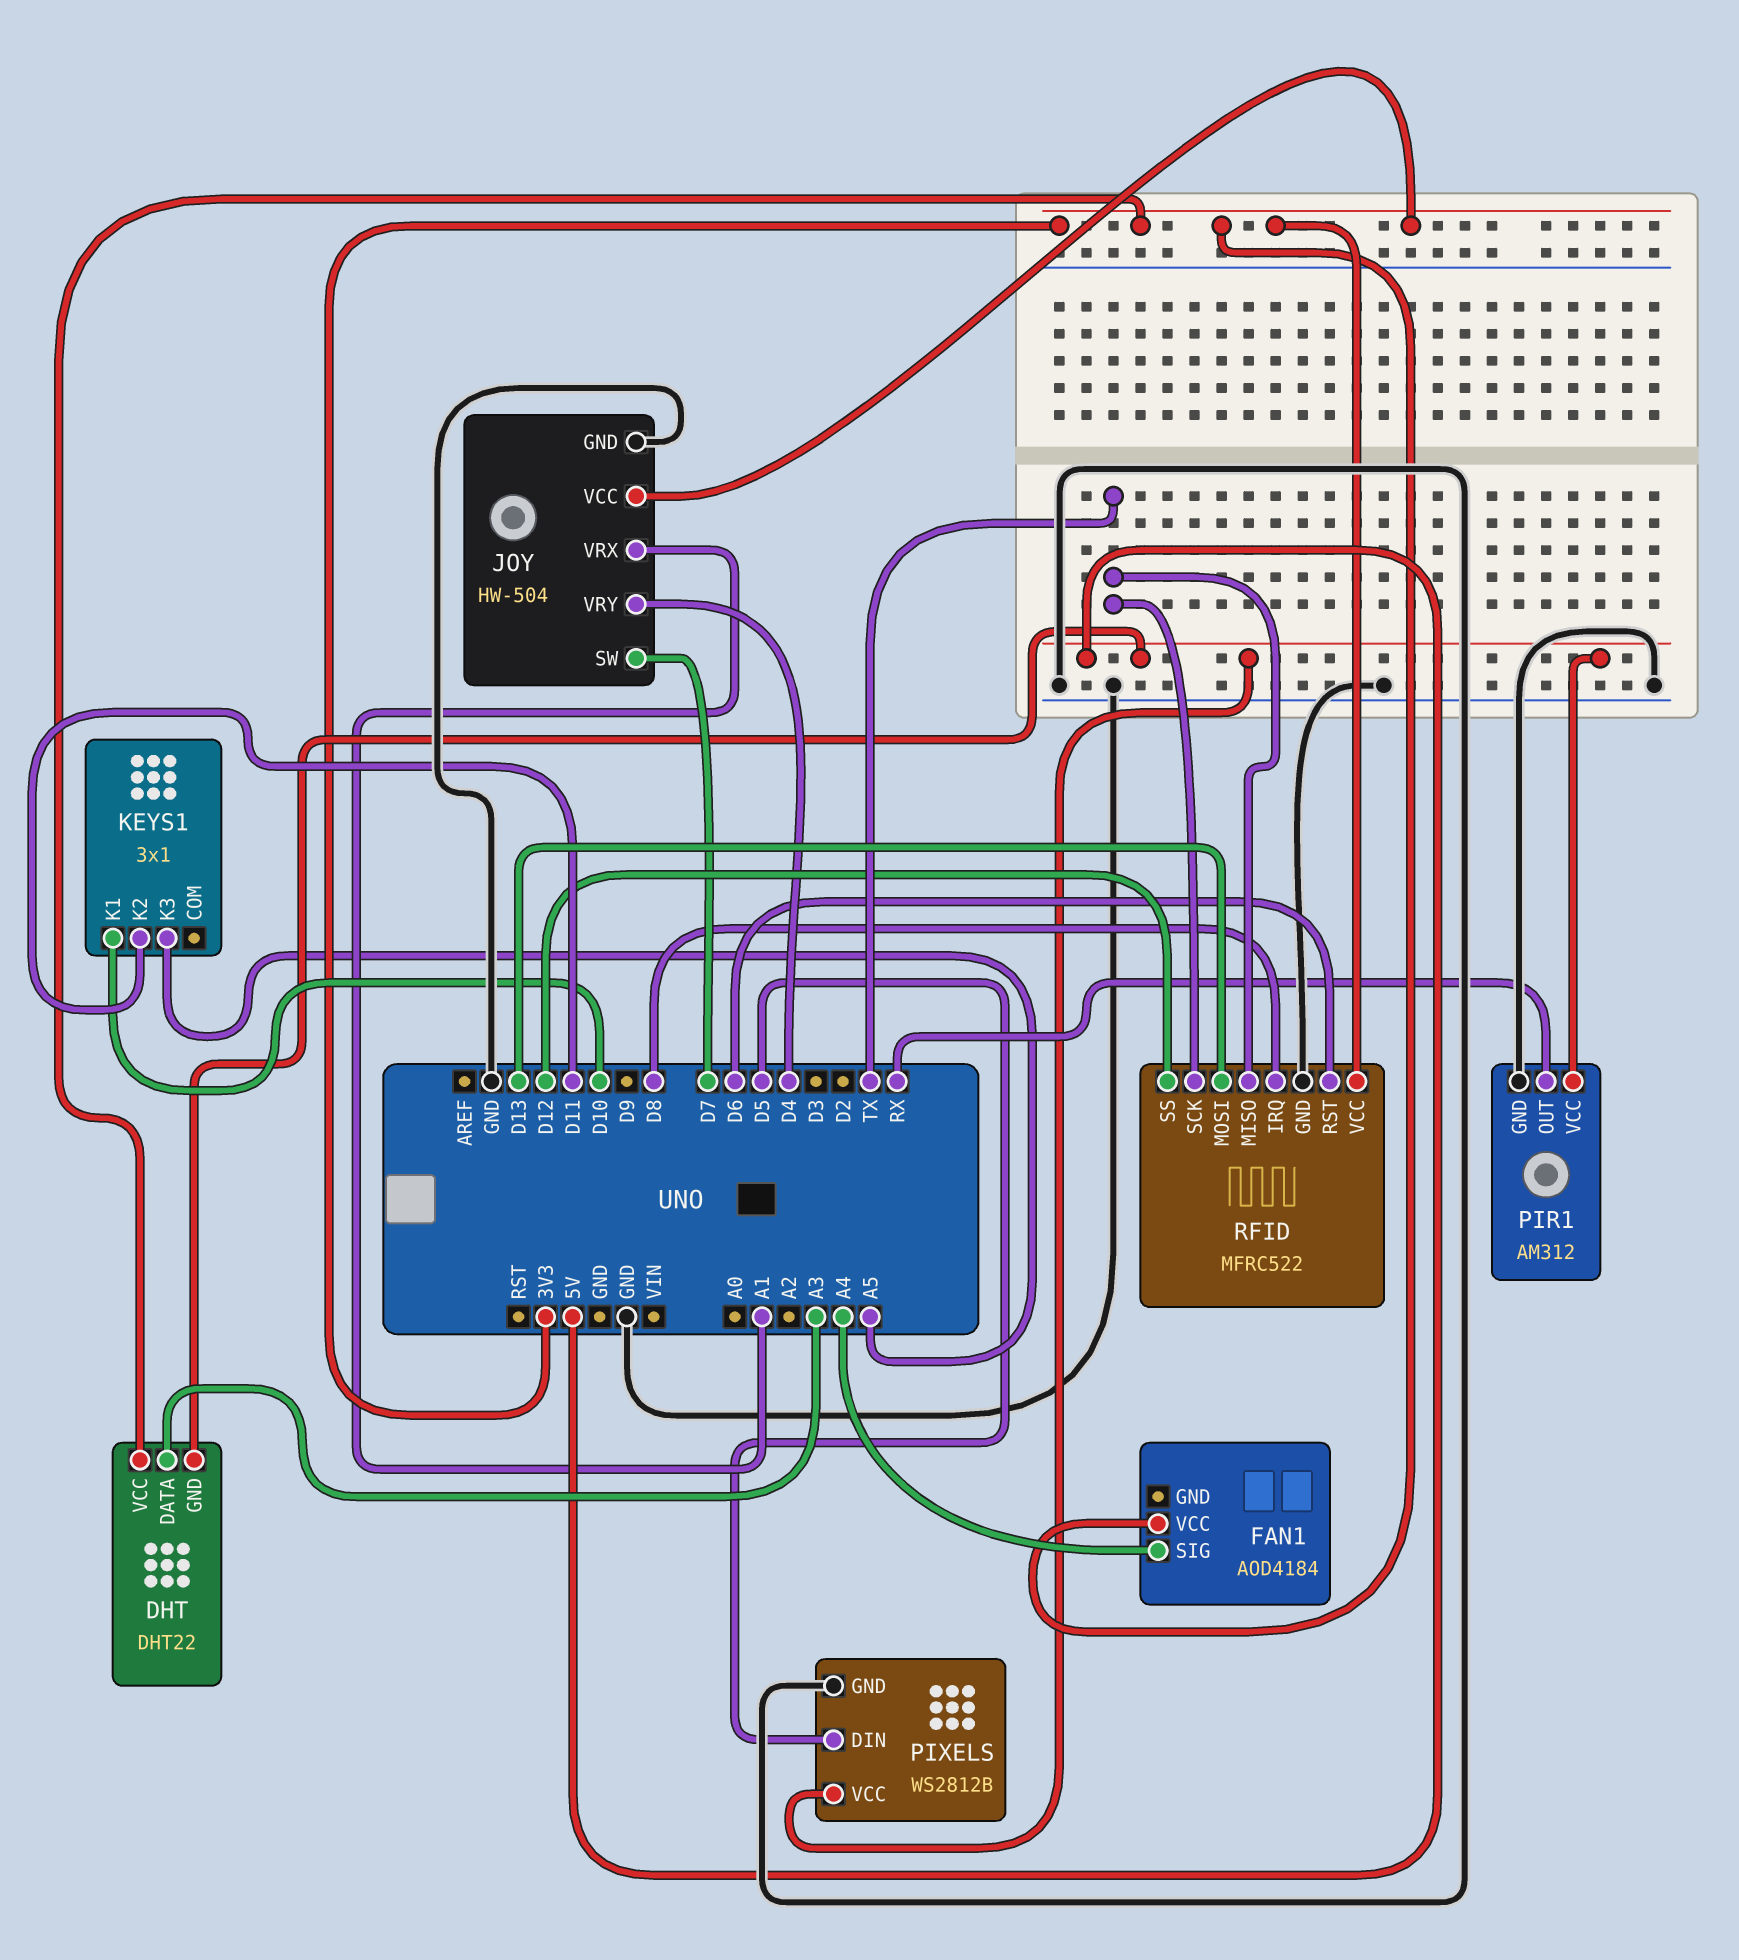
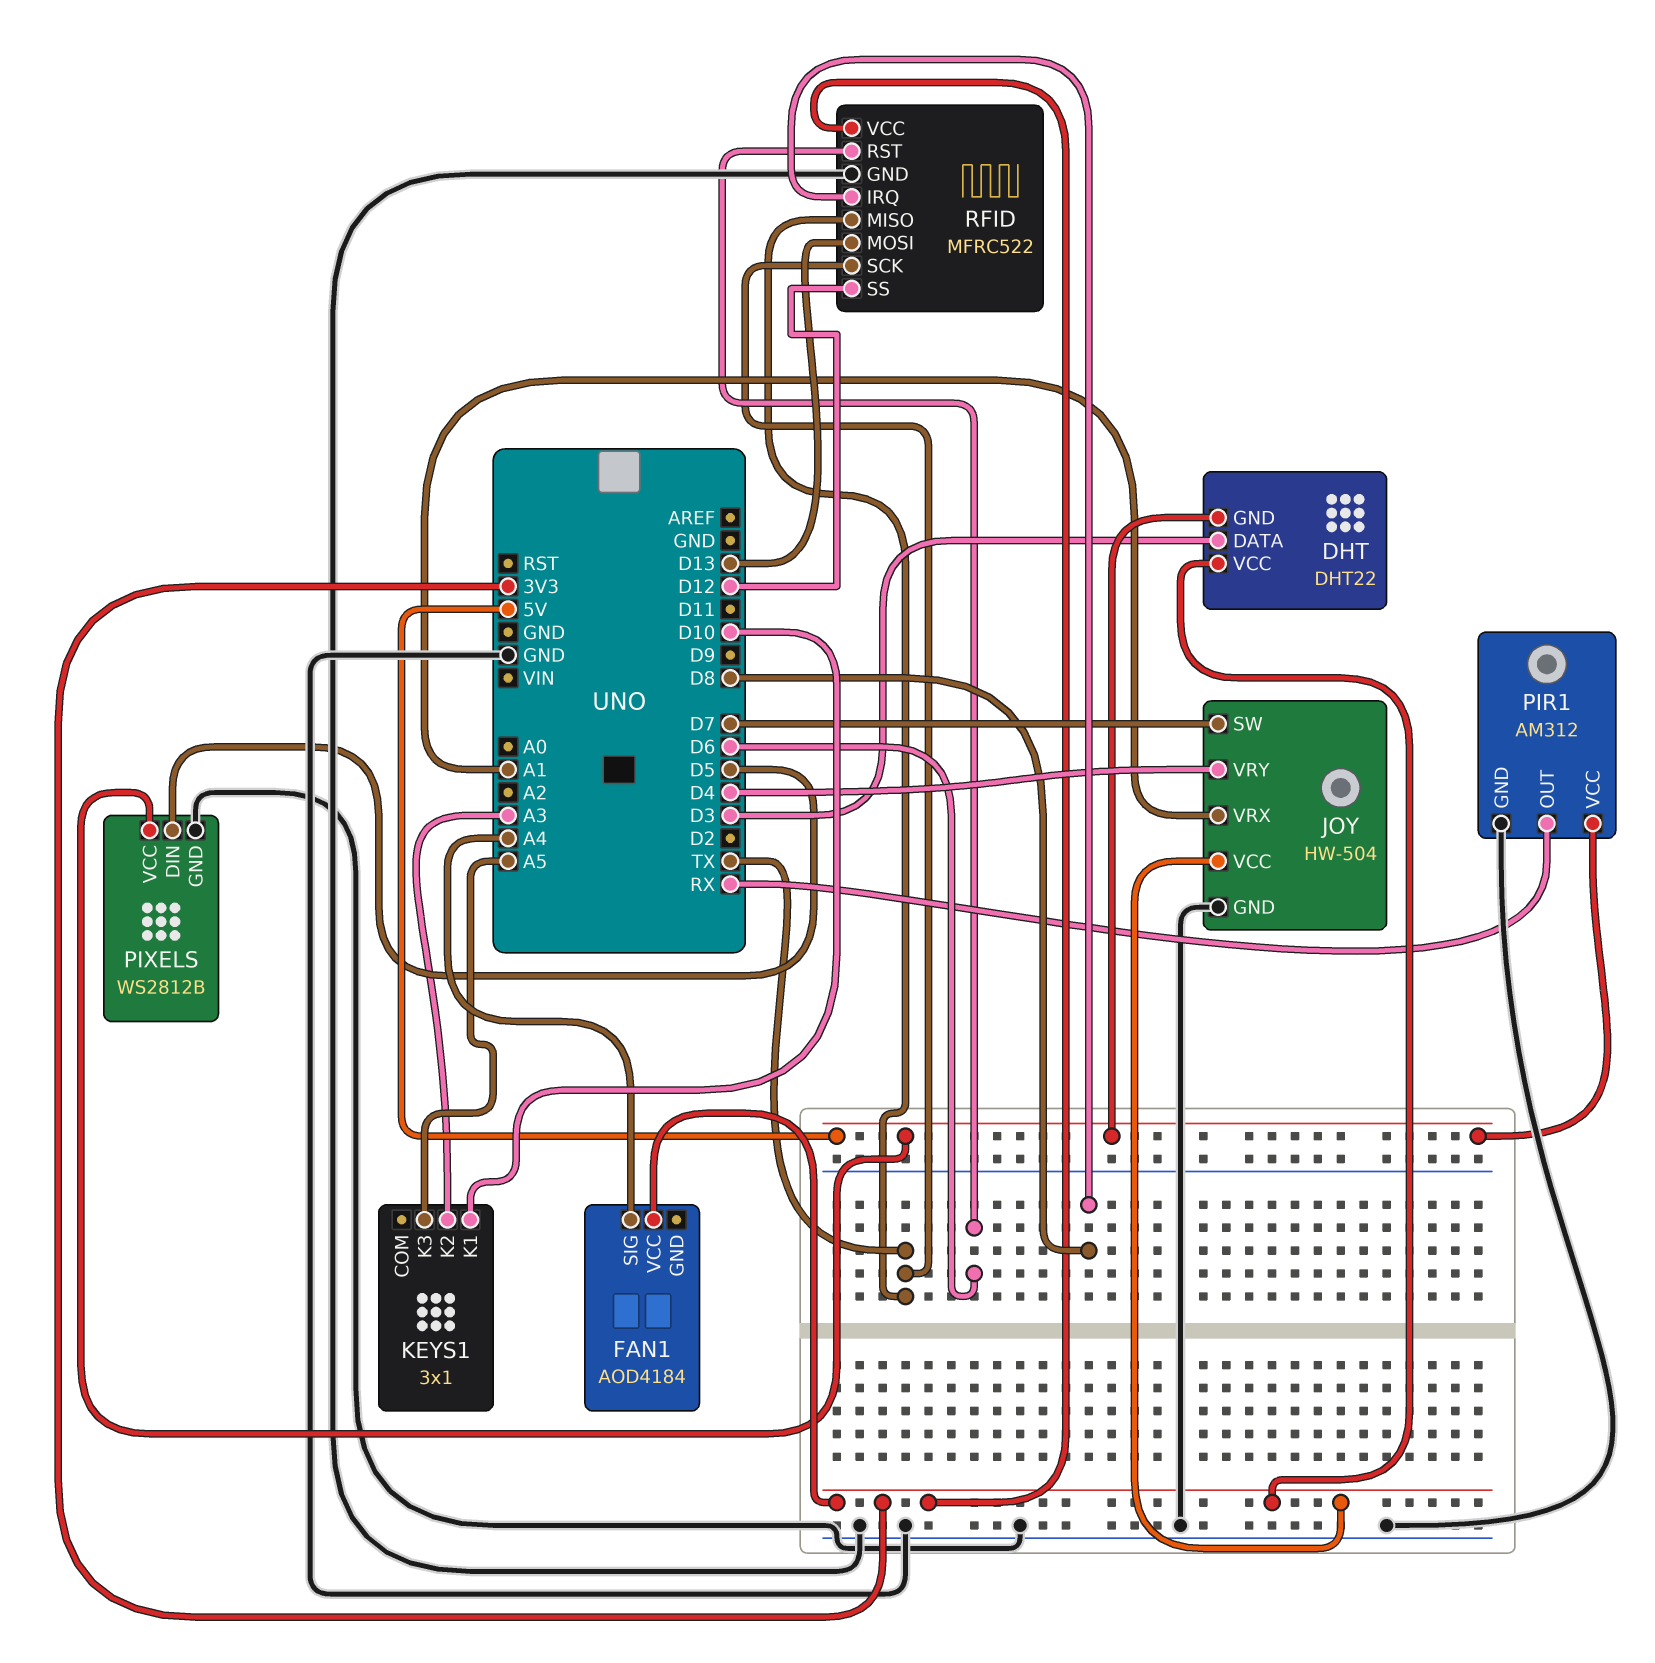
DHT pin DATA: A3 -> D3
KEYS1 pin K2: D11 -> A3

